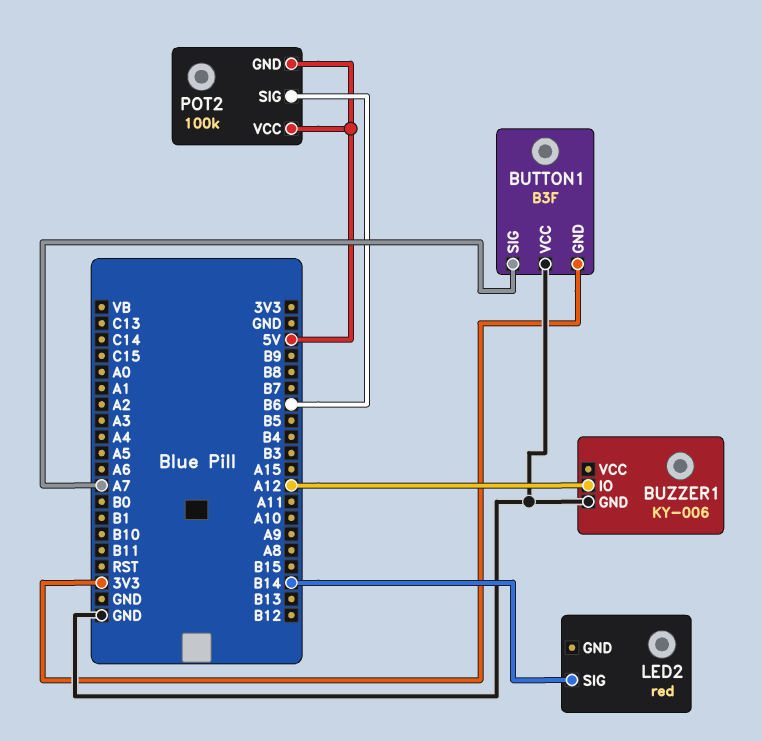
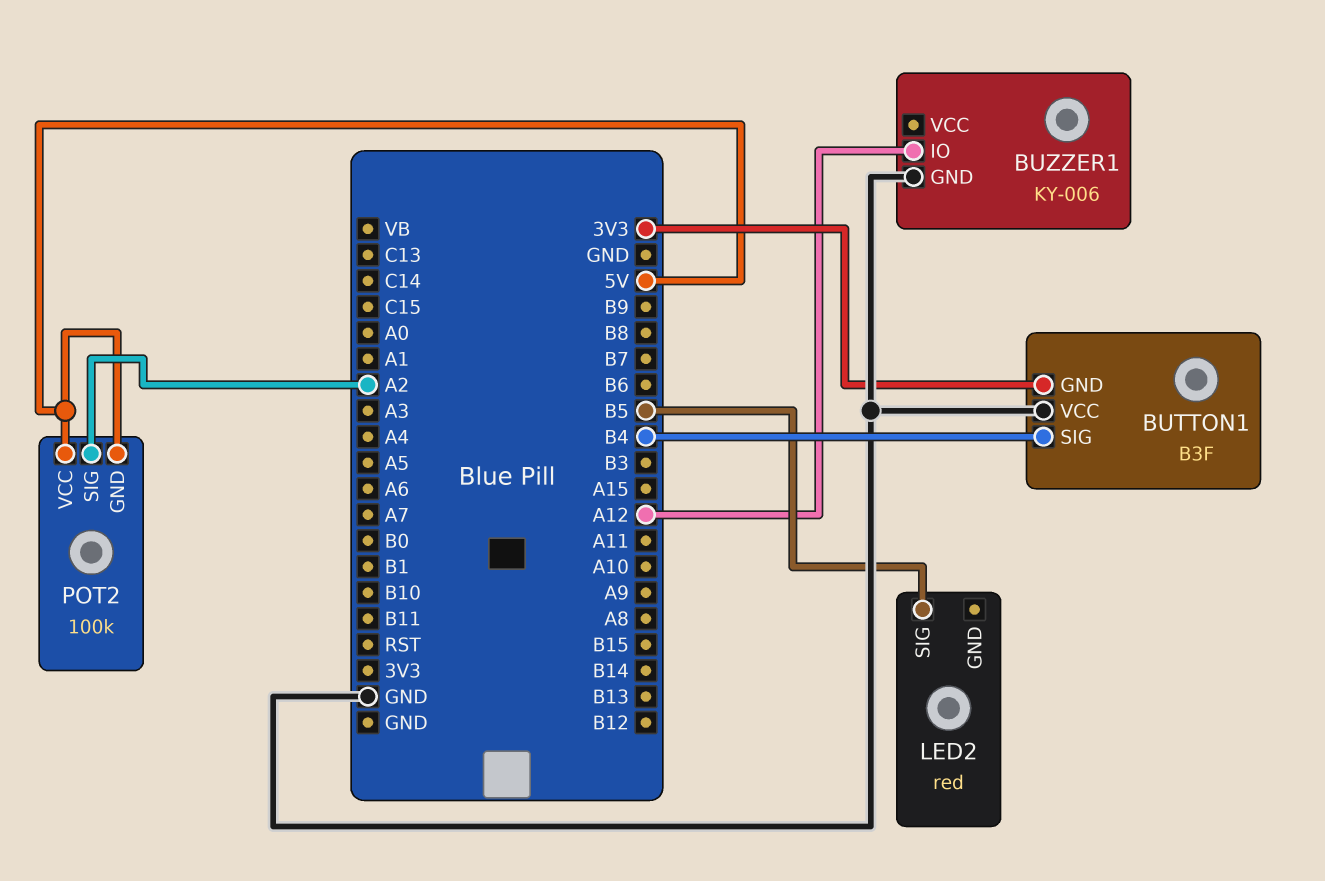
BUTTON1 pin SIG: A7 -> B4
LED2 pin SIG: B14 -> B5
POT2 pin SIG: B6 -> A2

